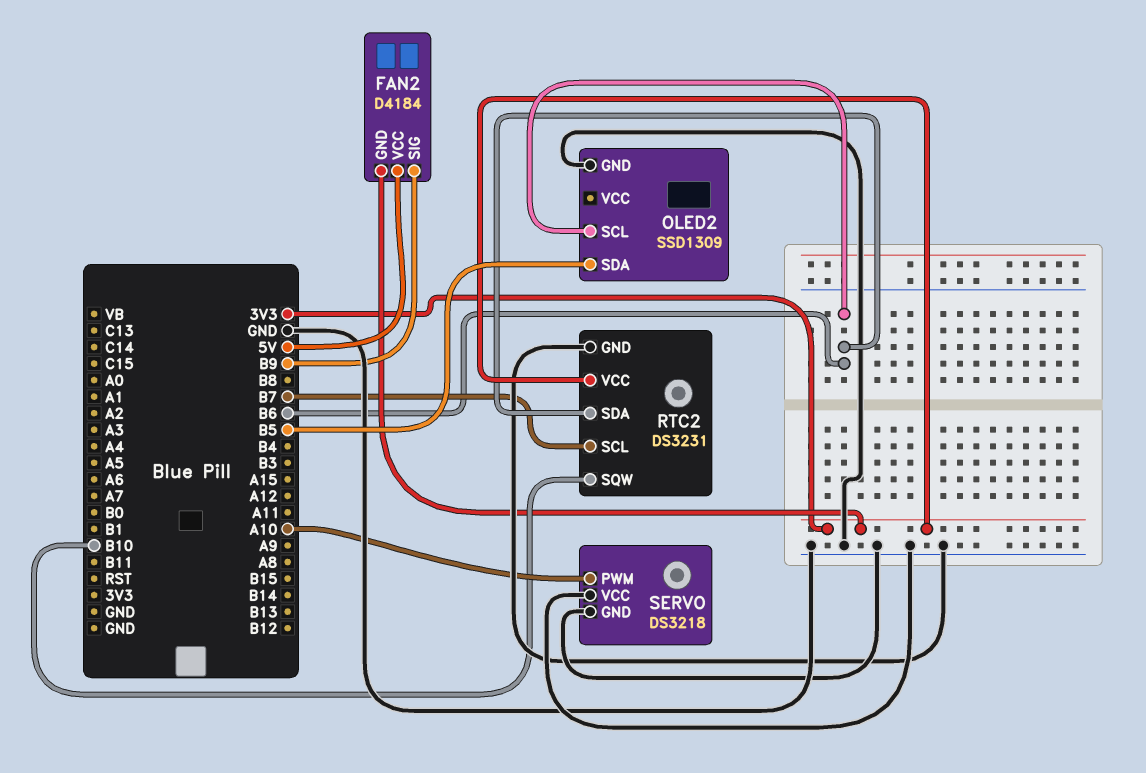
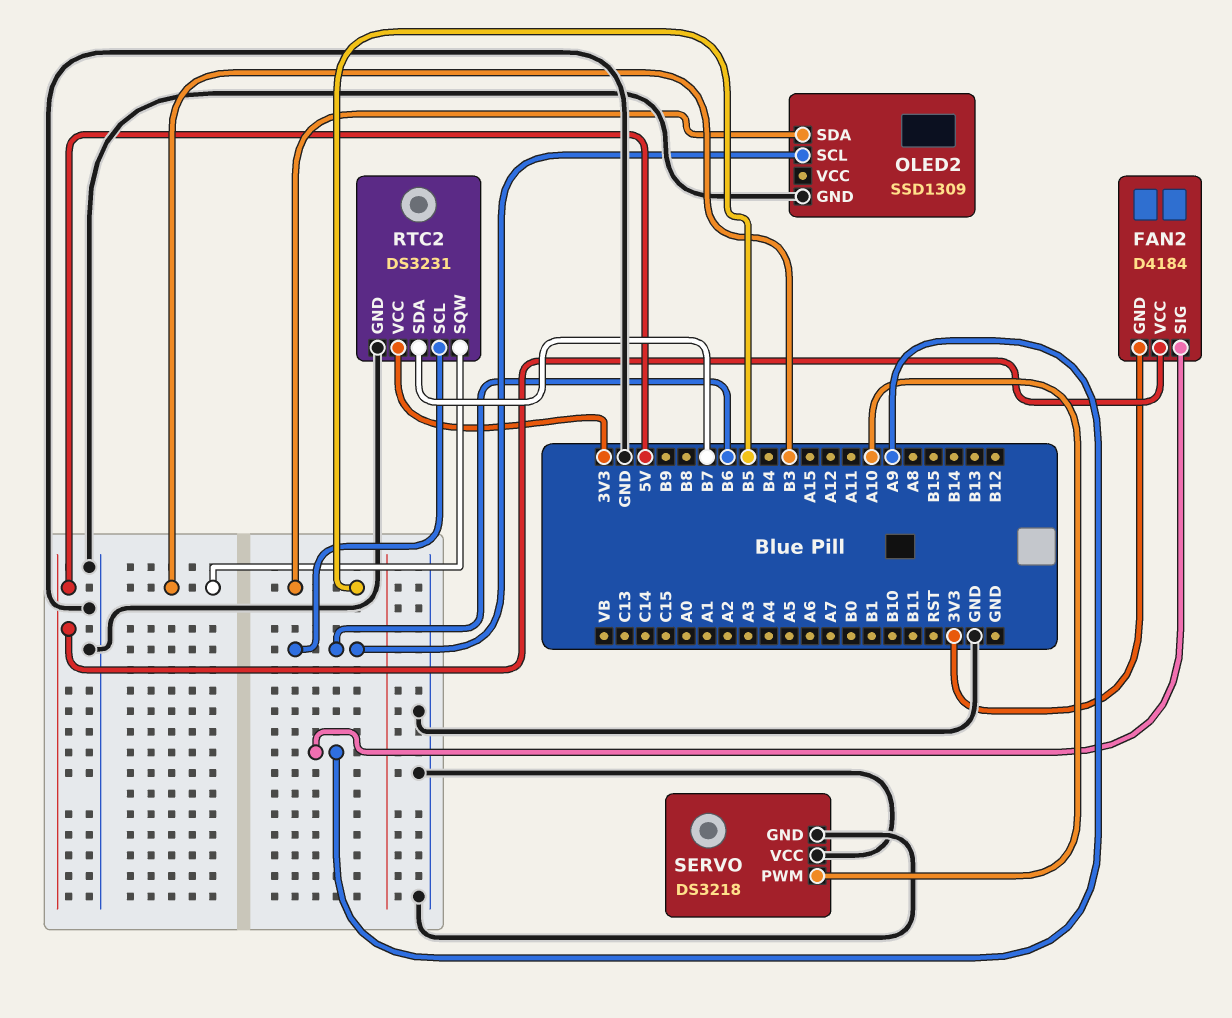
FAN2 pin SIG: B9 -> A9
RTC2 pin SCL: B7 -> B6
RTC2 pin SDA: B6 -> B7
RTC2 pin SQW: B10 -> B3

